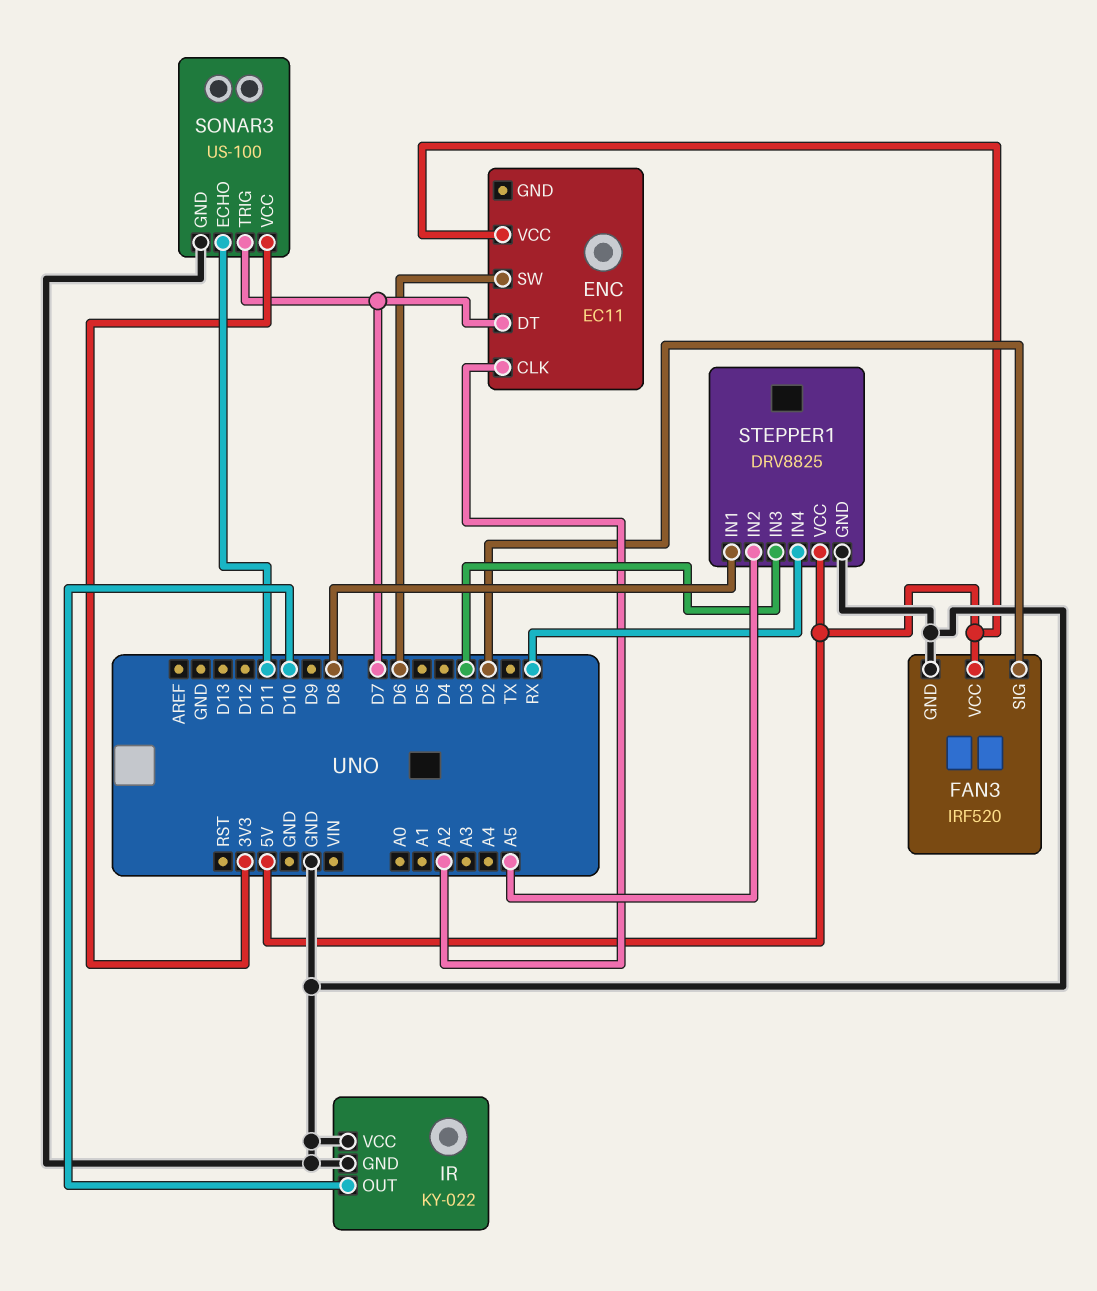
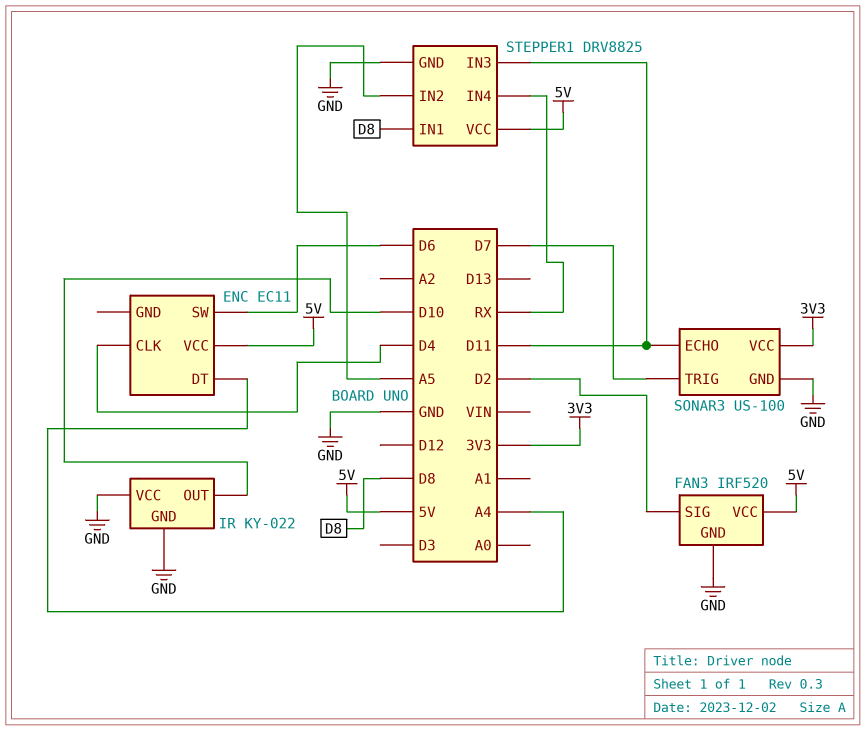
ENC pin CLK: A2 -> D4
ENC pin DT: D7 -> A4
STEPPER1 pin IN3: D3 -> D11

